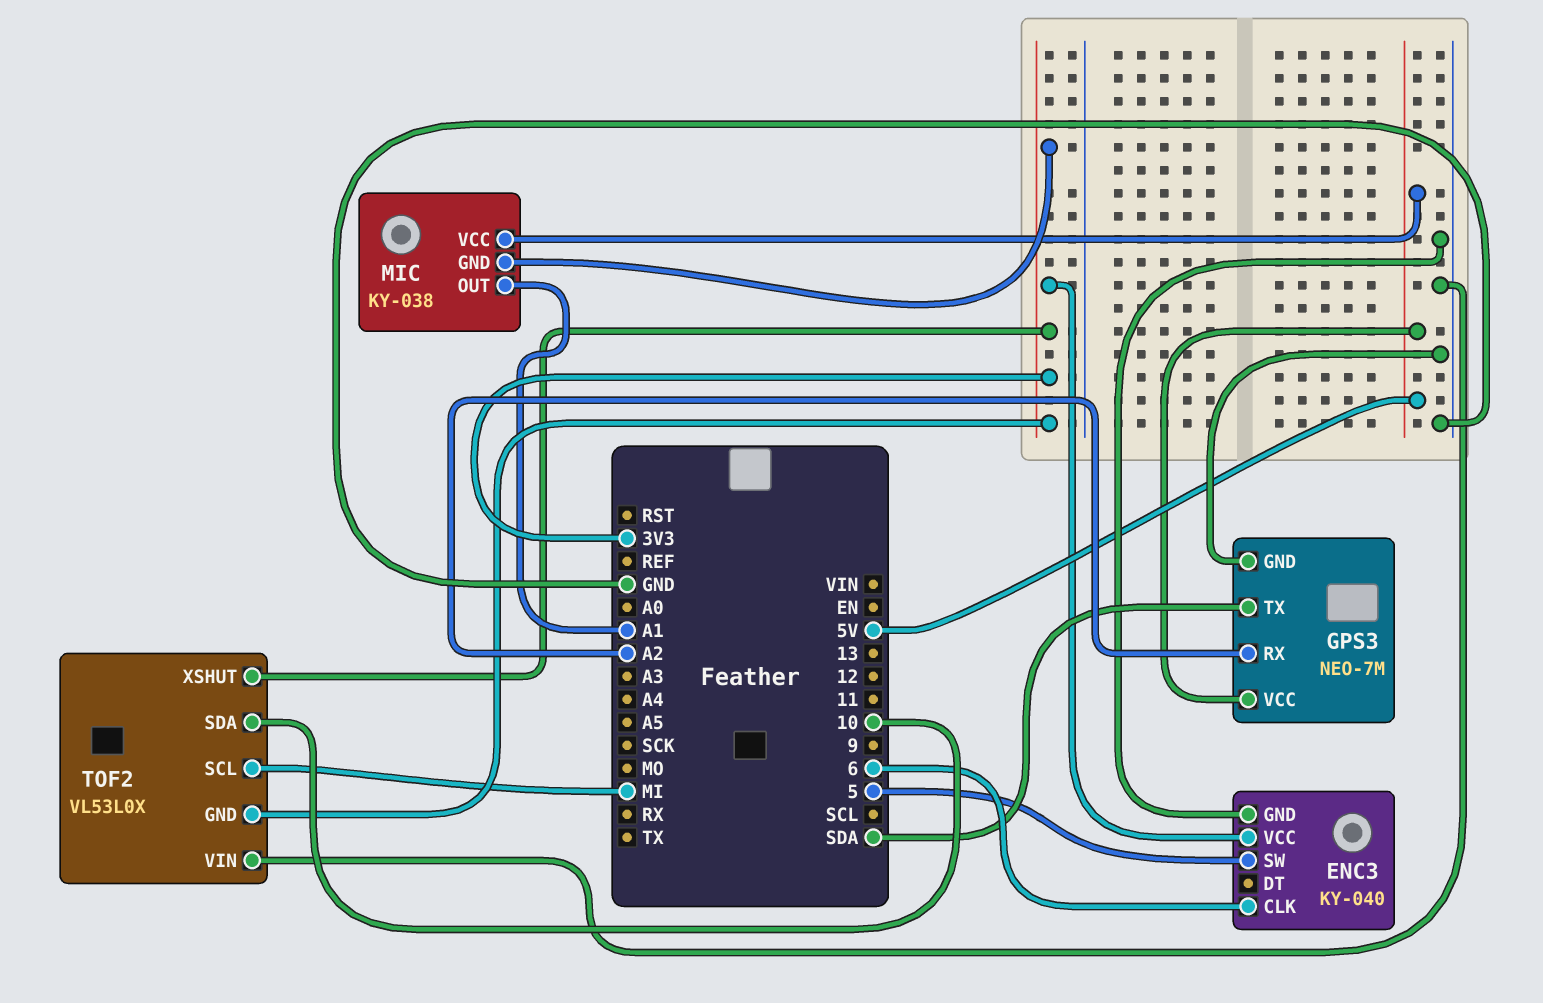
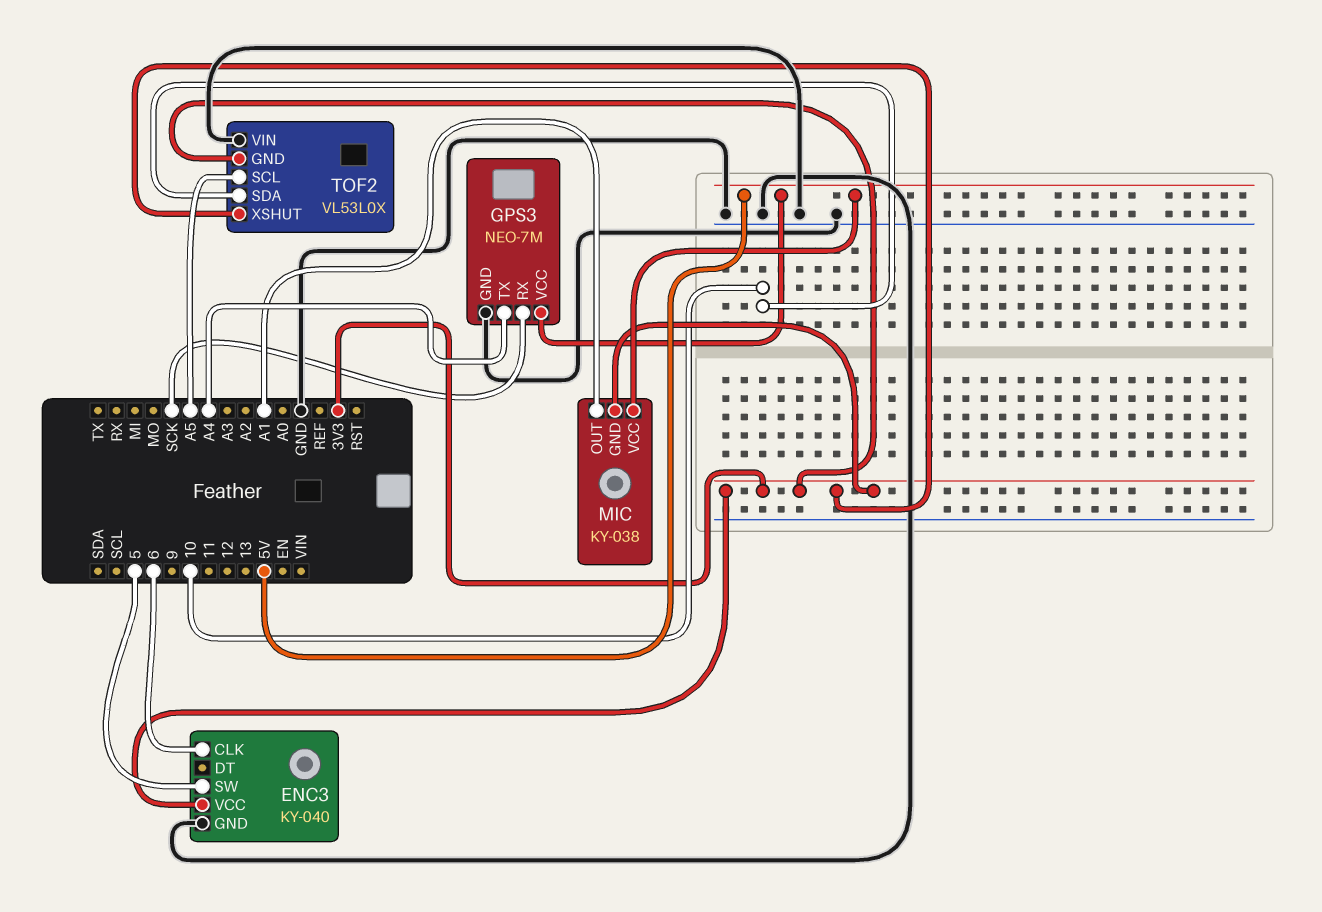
GPS3 pin RX: A2 -> SCK
GPS3 pin TX: SDA -> A4
TOF2 pin SCL: MI -> A5

